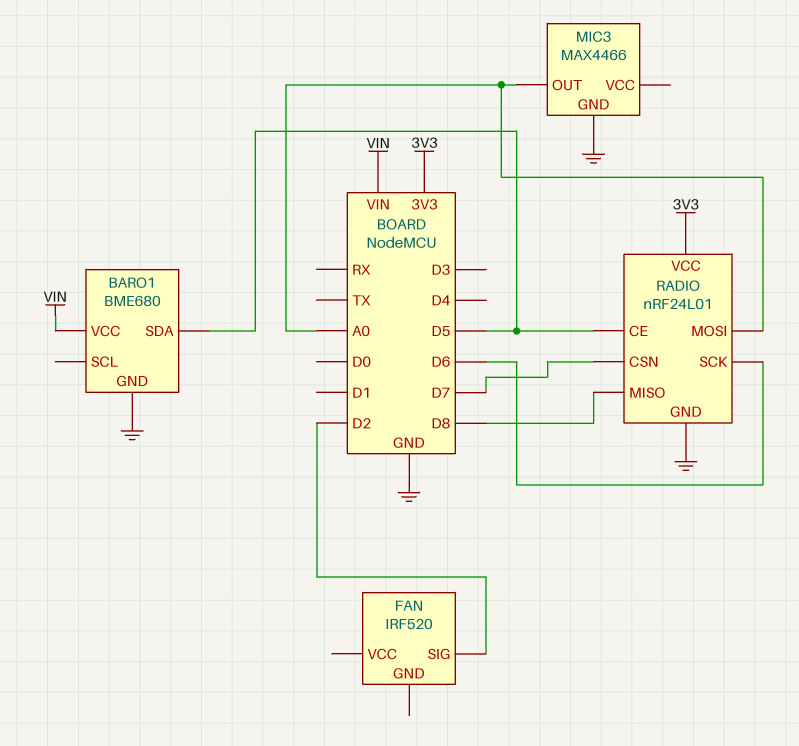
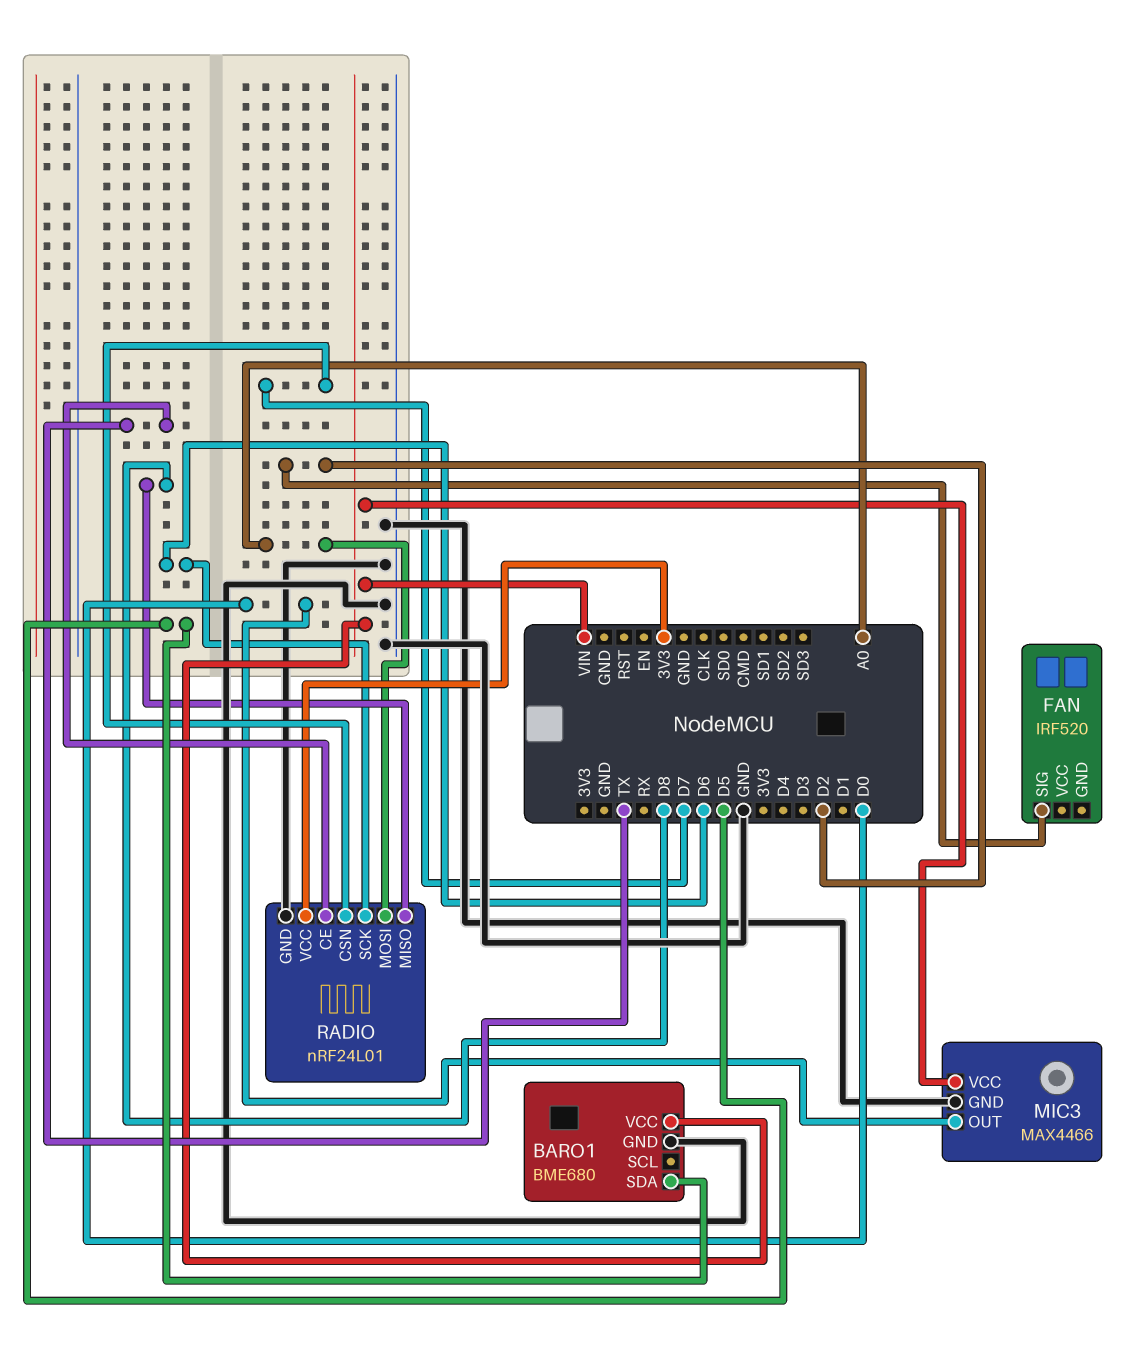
MIC3 pin OUT: A0 -> D0
MIC3 pin VCC: none -> VIN
RADIO pin CE: D5 -> TX

